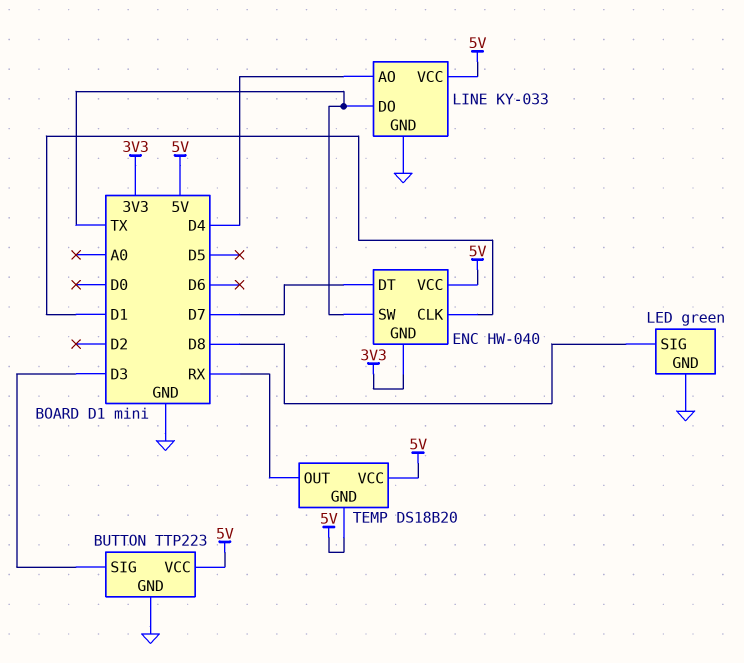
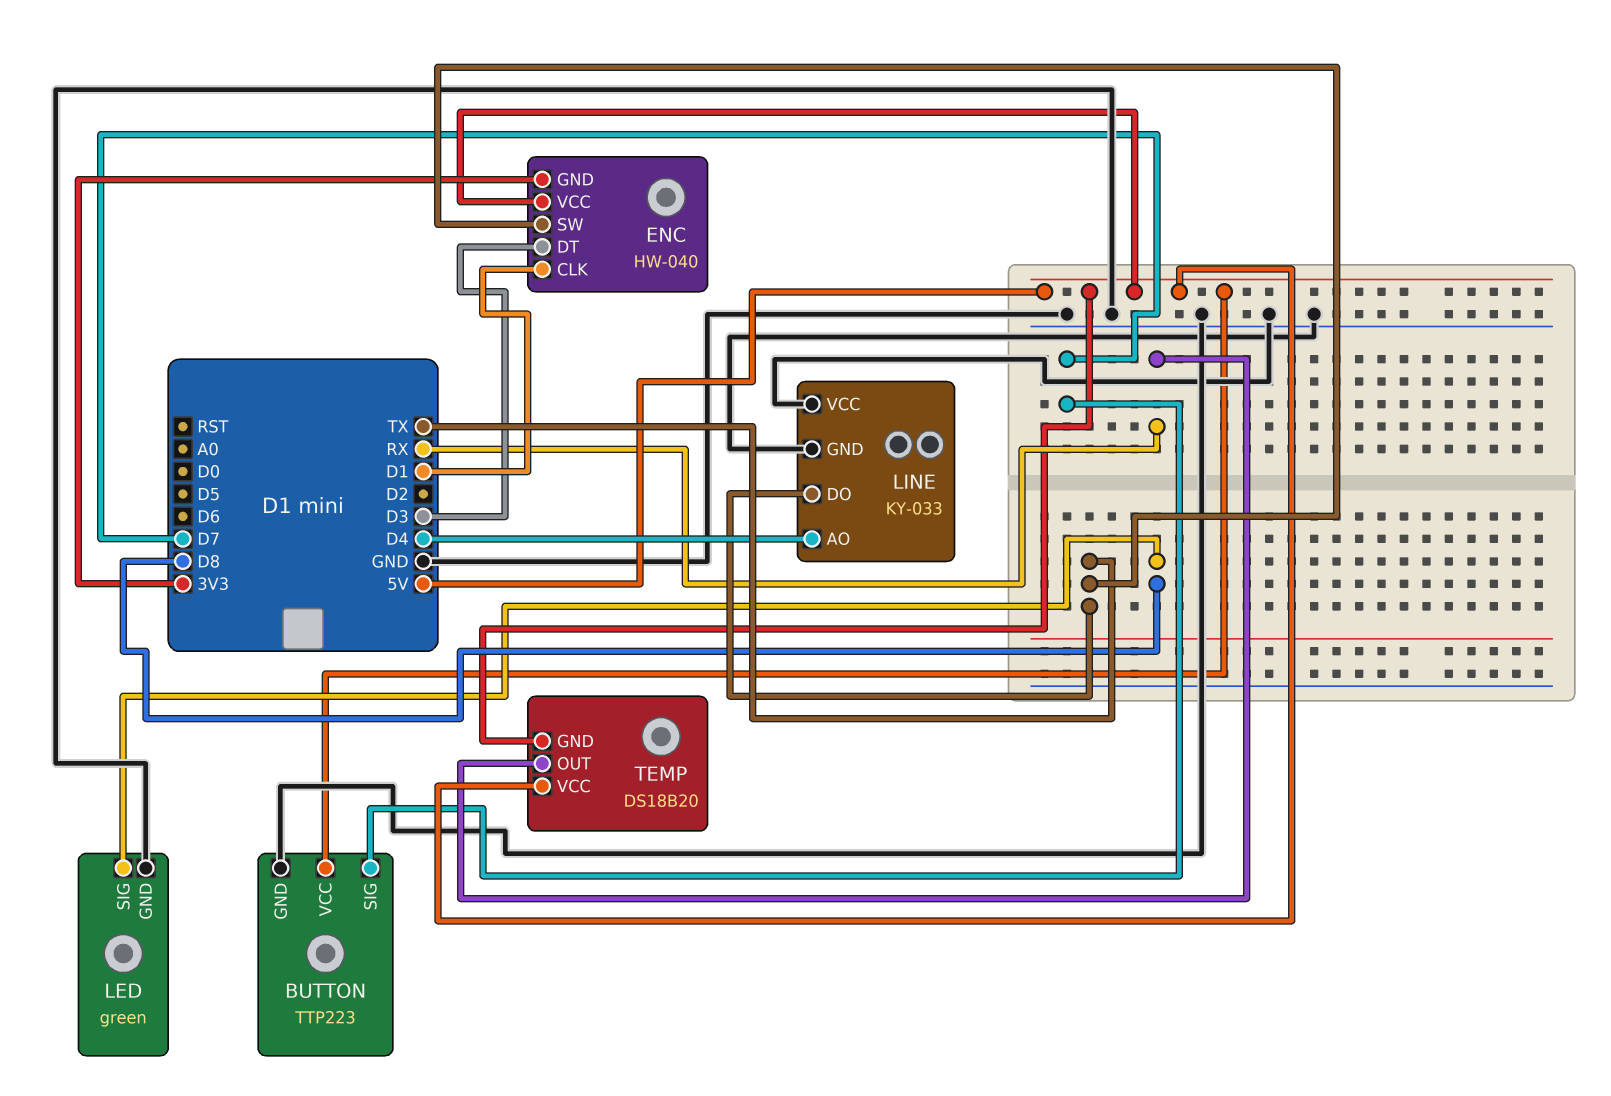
BUTTON pin SIG: D3 -> D7
ENC pin DT: D7 -> D3
LINE pin VCC: 5V -> GND

